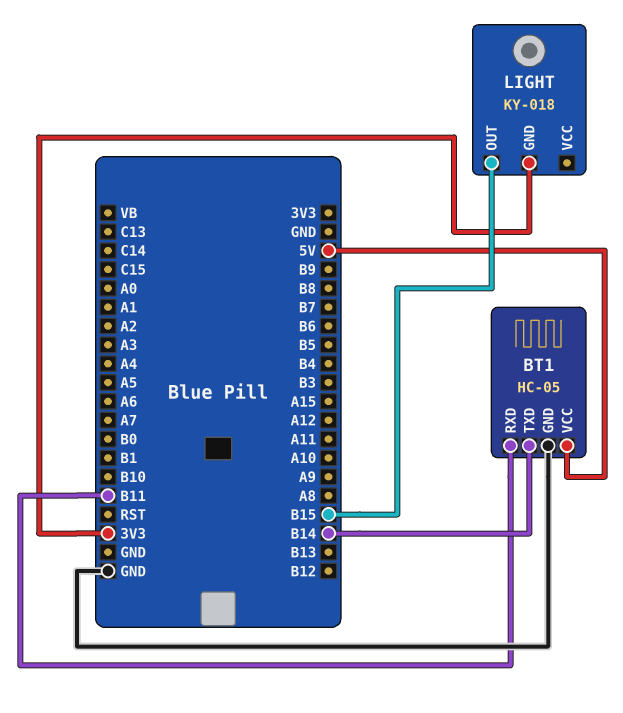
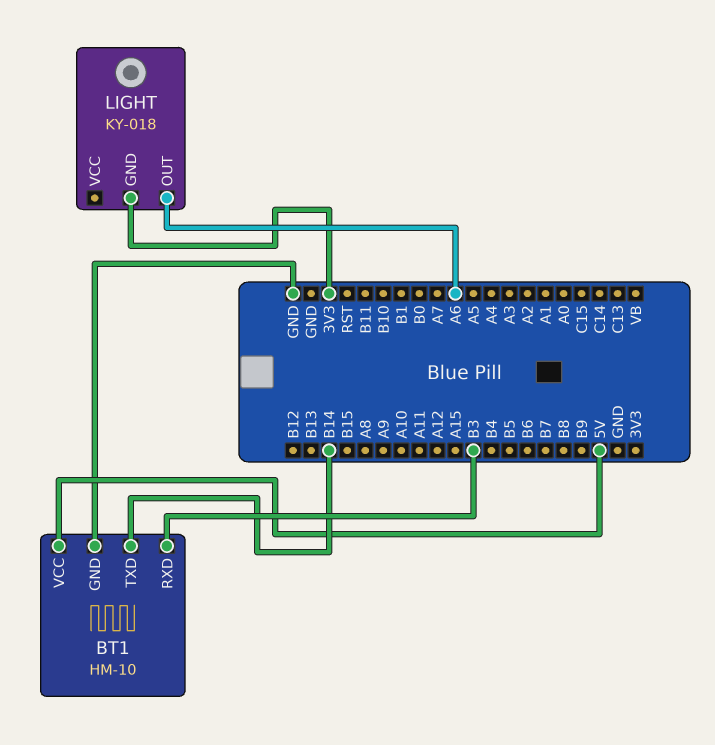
BT1: HC-05 -> HM-10
BT1 pin RXD: B11 -> B3
LIGHT pin OUT: B15 -> A6

